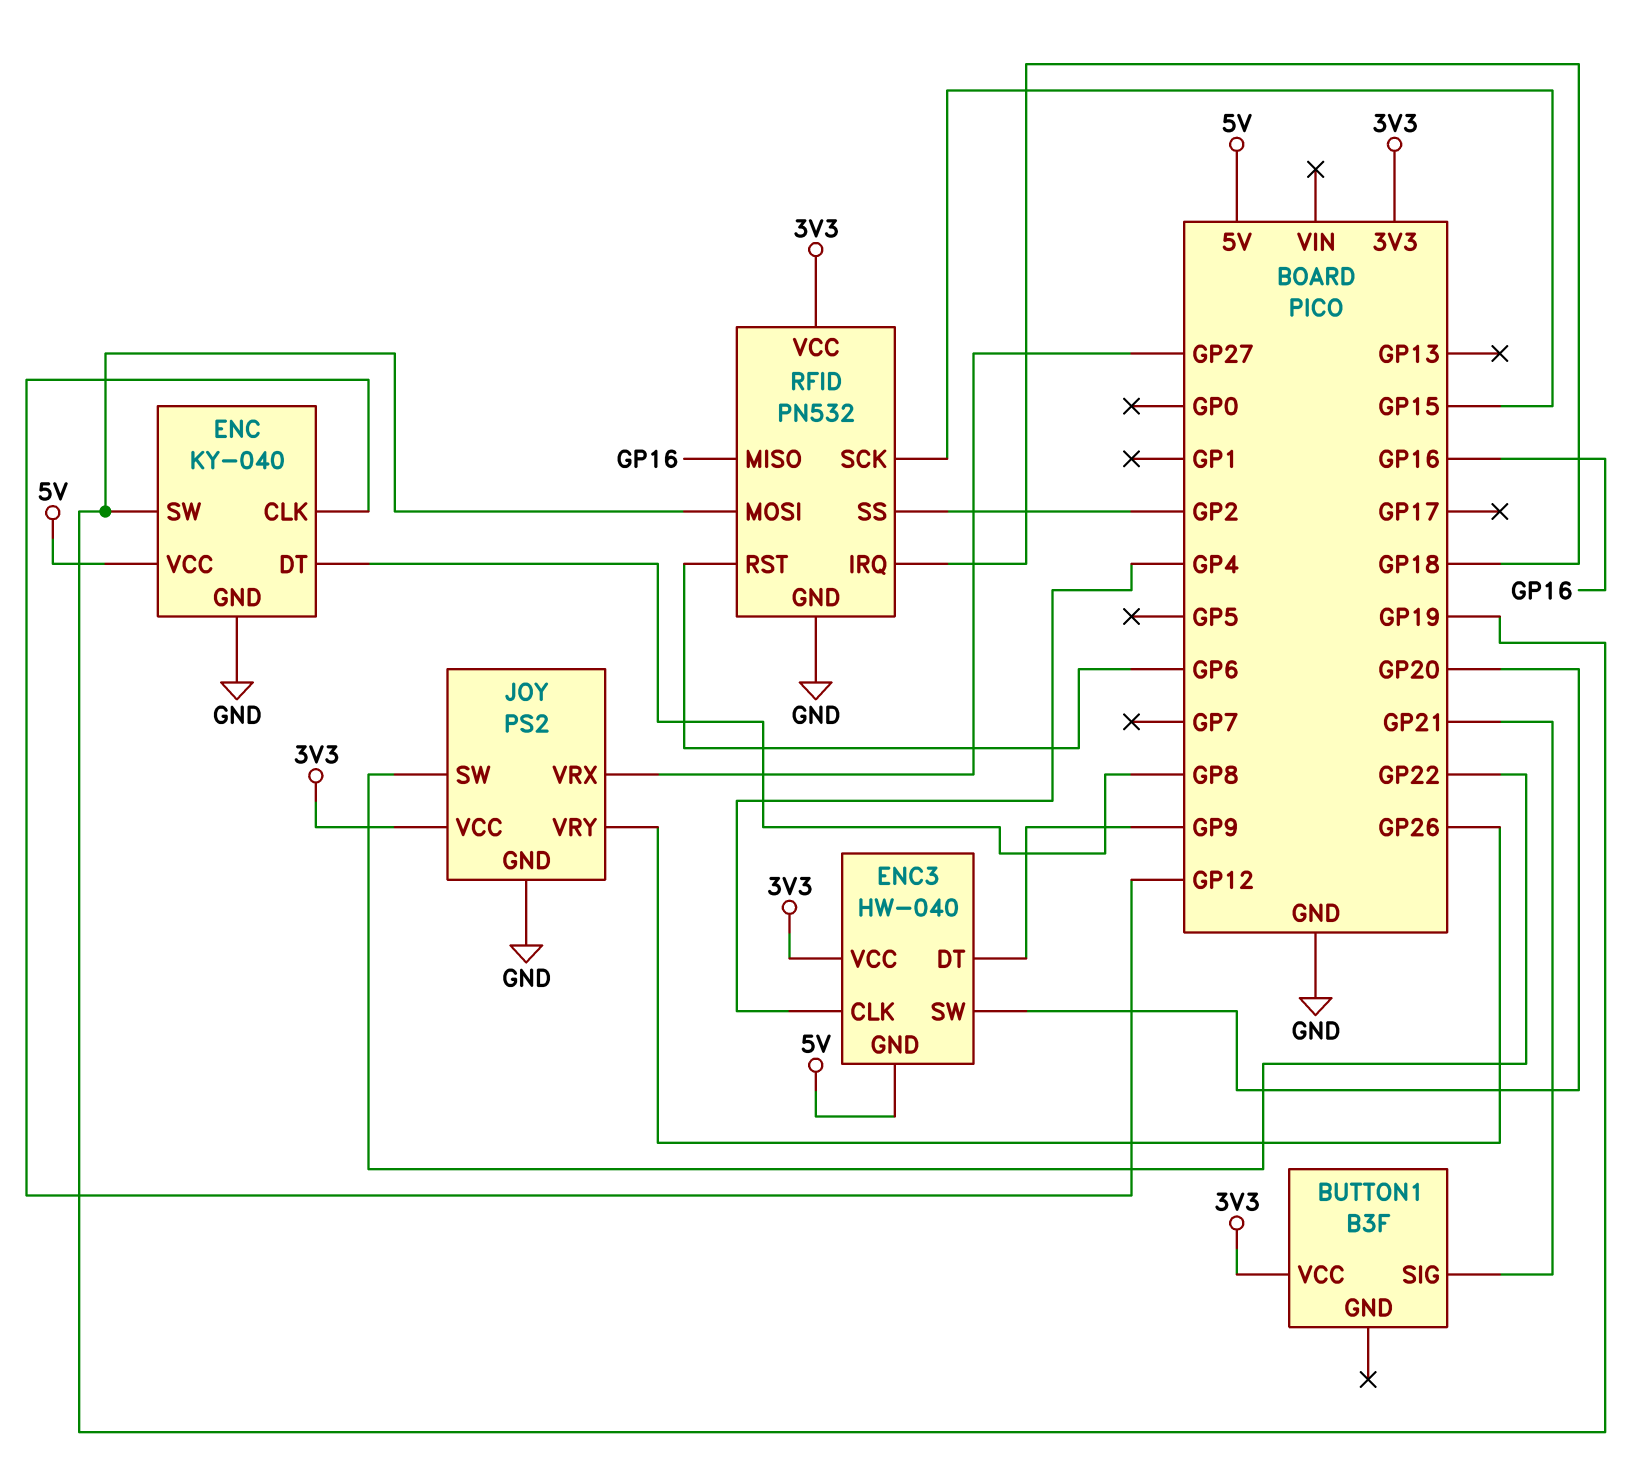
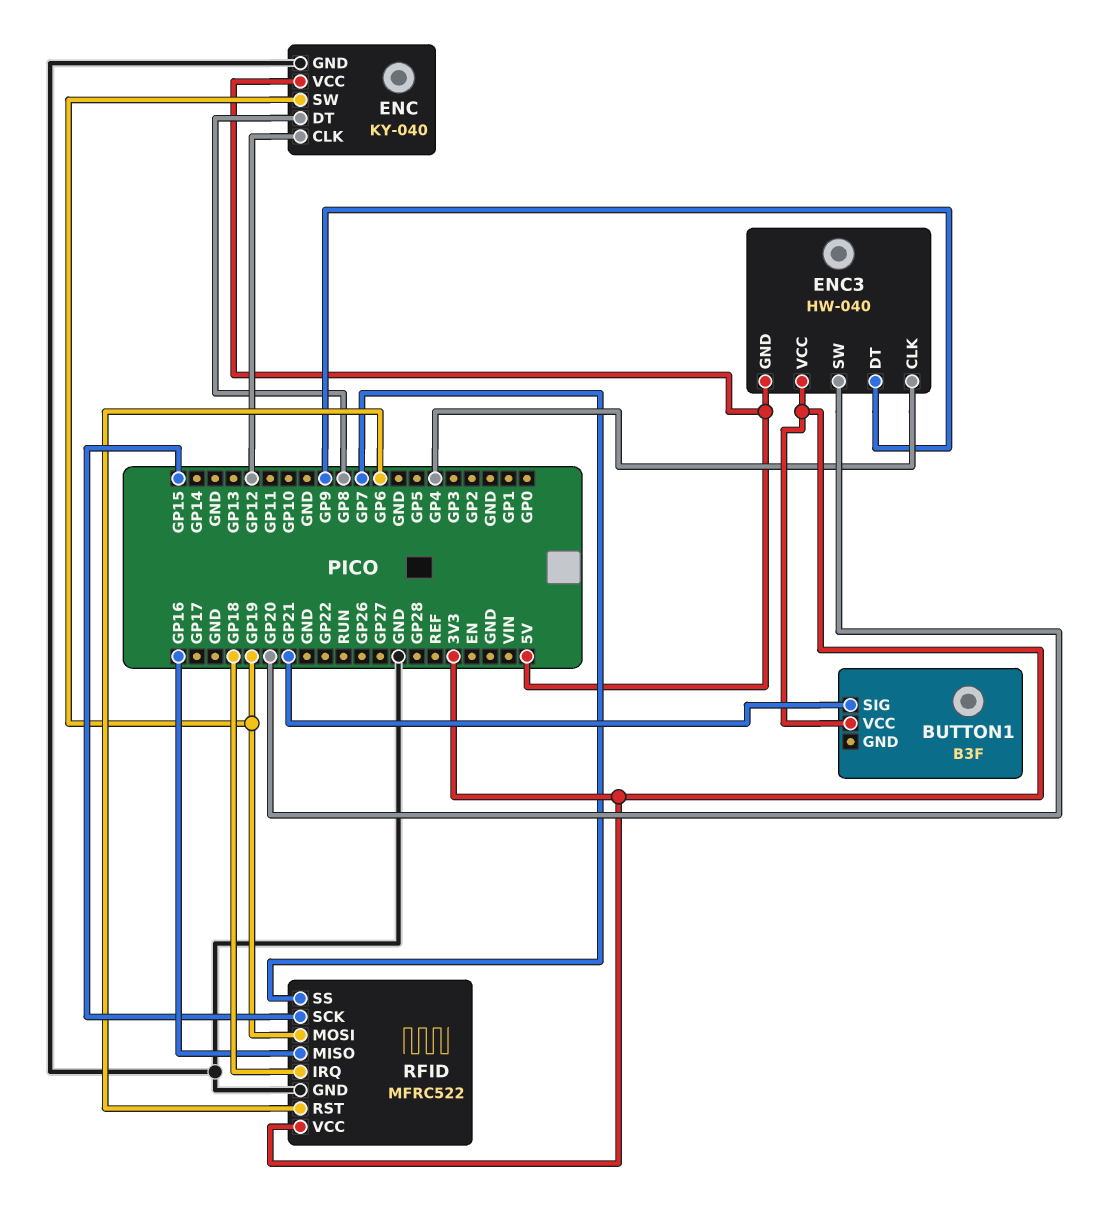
JOY: PS2 -> none
JOY pin GND: GND -> none
JOY pin SW: GP22 -> none
JOY pin VCC: 3V3 -> none
JOY pin VRX: GP27 -> none
JOY pin VRY: GP26 -> none
RFID: PN532 -> MFRC522
RFID pin SS: GP2 -> GP7

